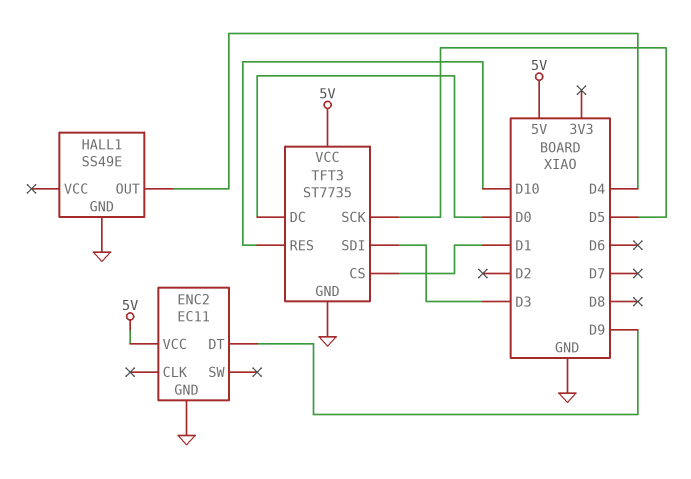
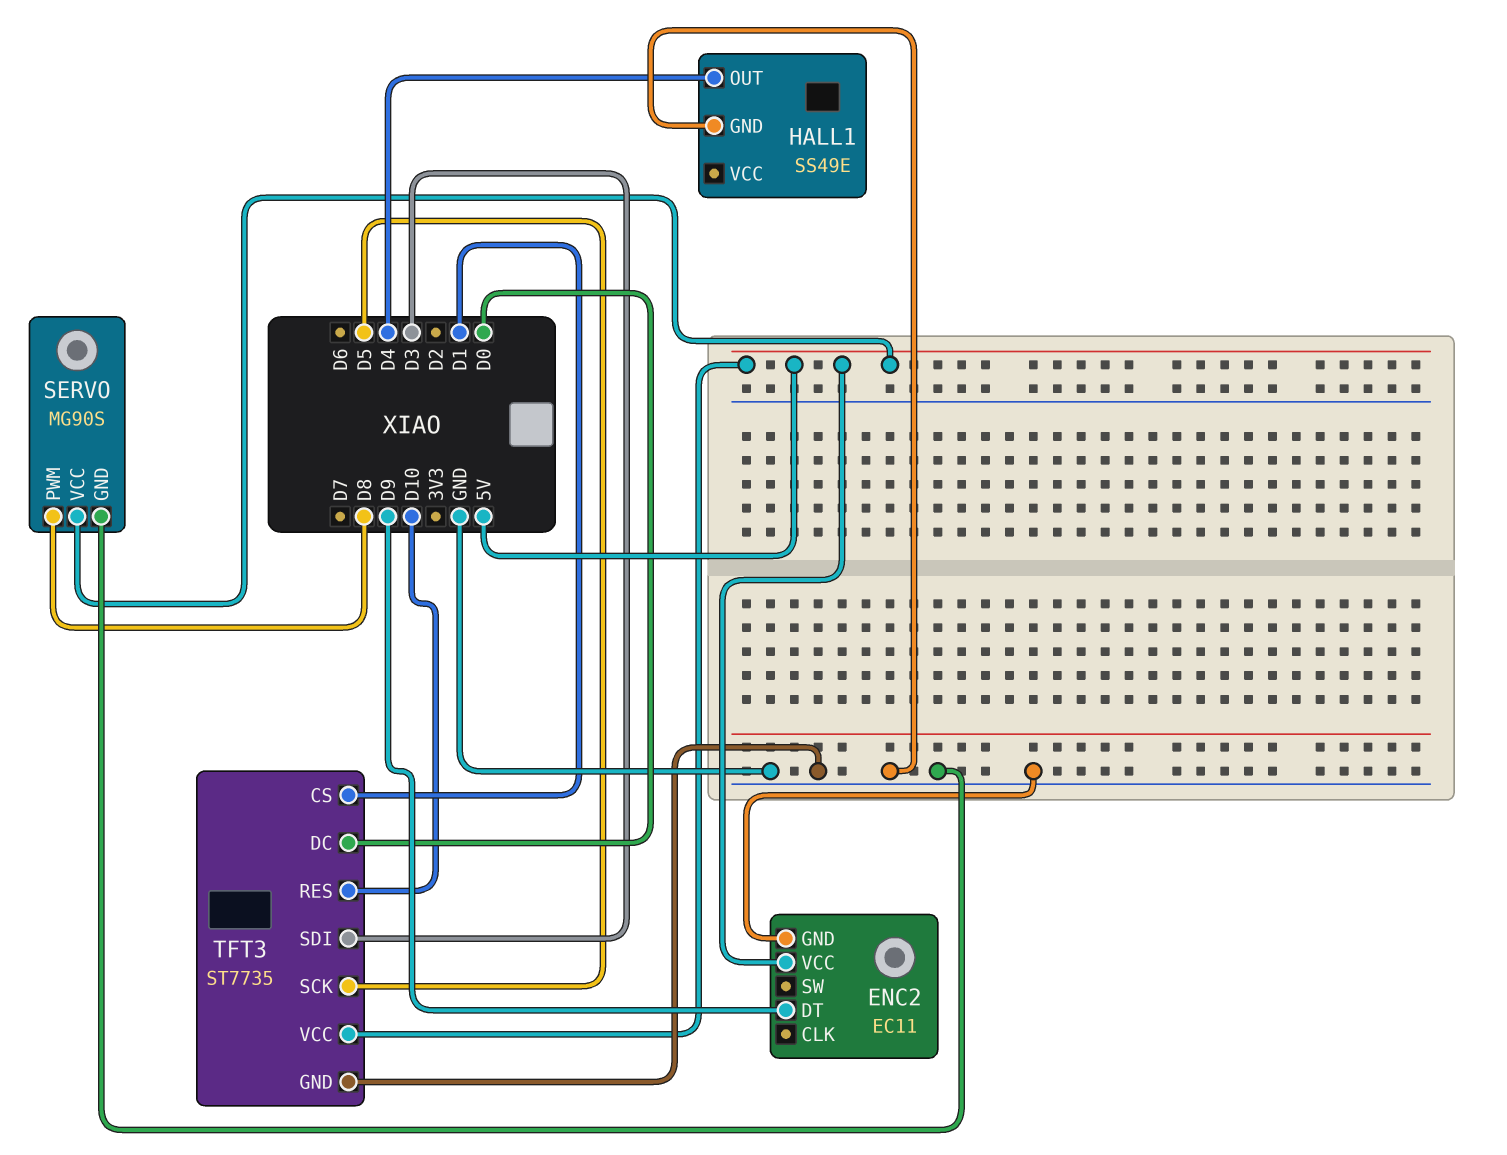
SERVO: none -> MG90S
SERVO pin GND: none -> GND
SERVO pin PWM: none -> D8
SERVO pin VCC: none -> 5V

